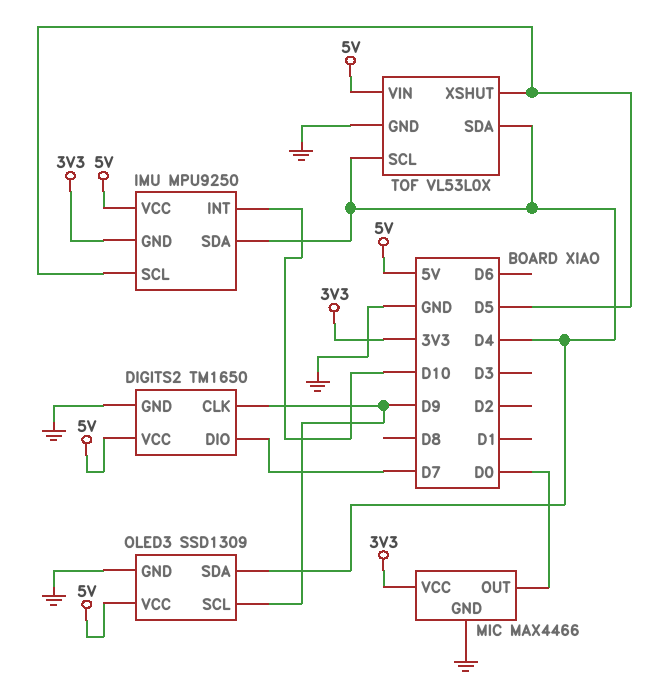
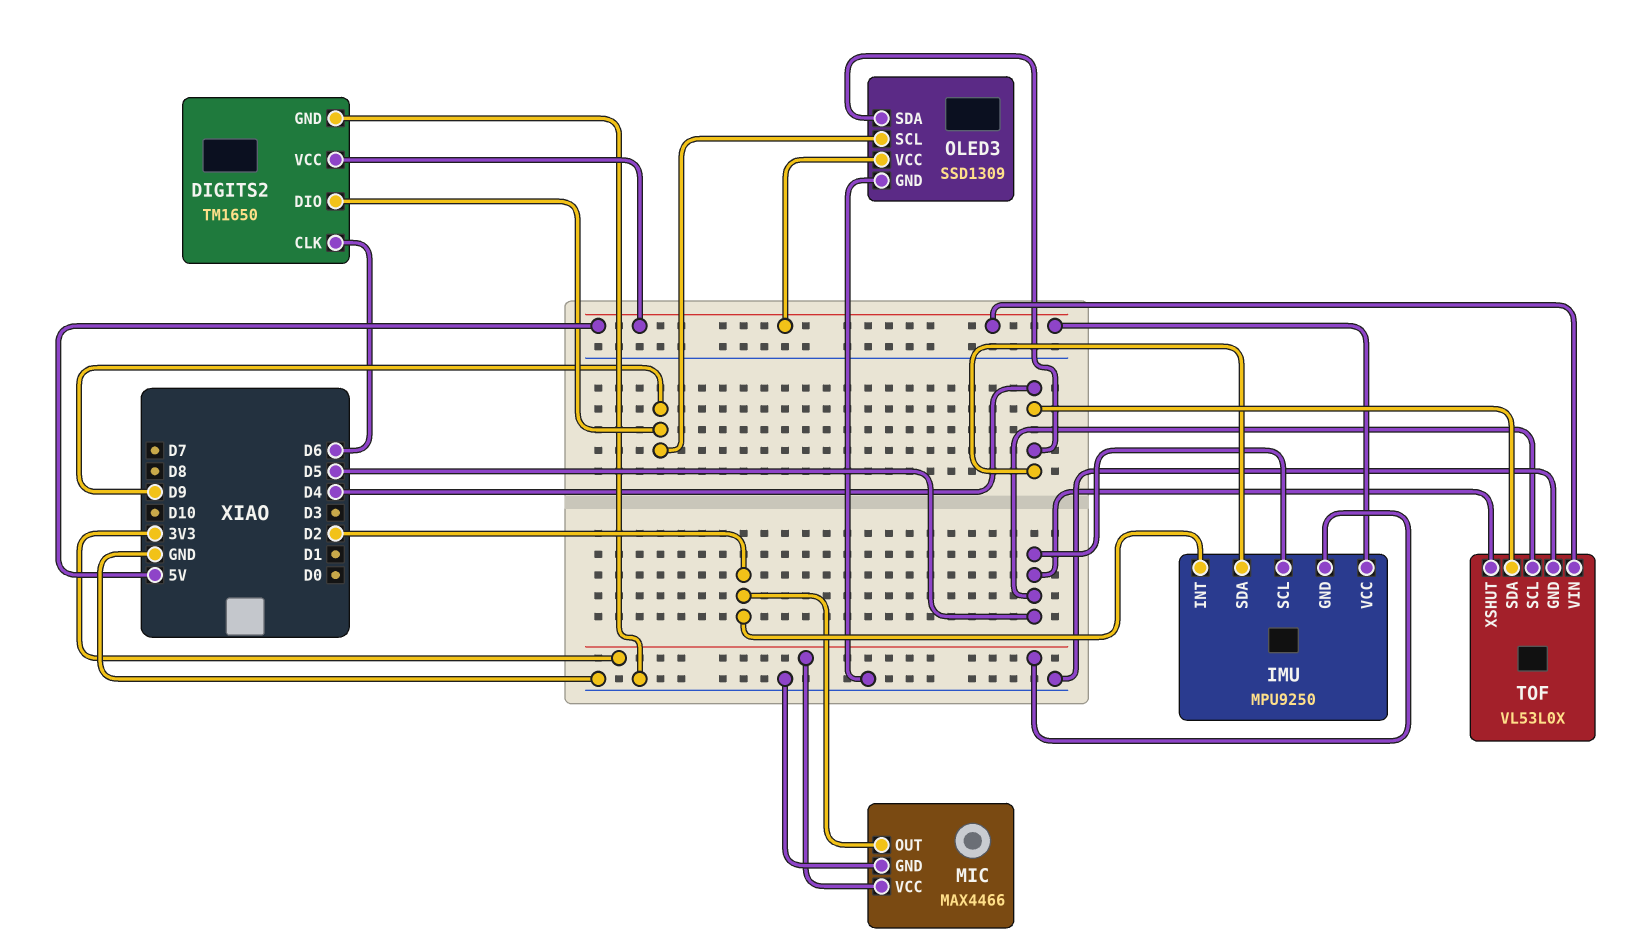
DIGITS2 pin CLK: D9 -> D6
DIGITS2 pin DIO: D7 -> D9
IMU pin INT: D10 -> D2
MIC pin OUT: D0 -> D2
TOF pin SCL: D4 -> D5

